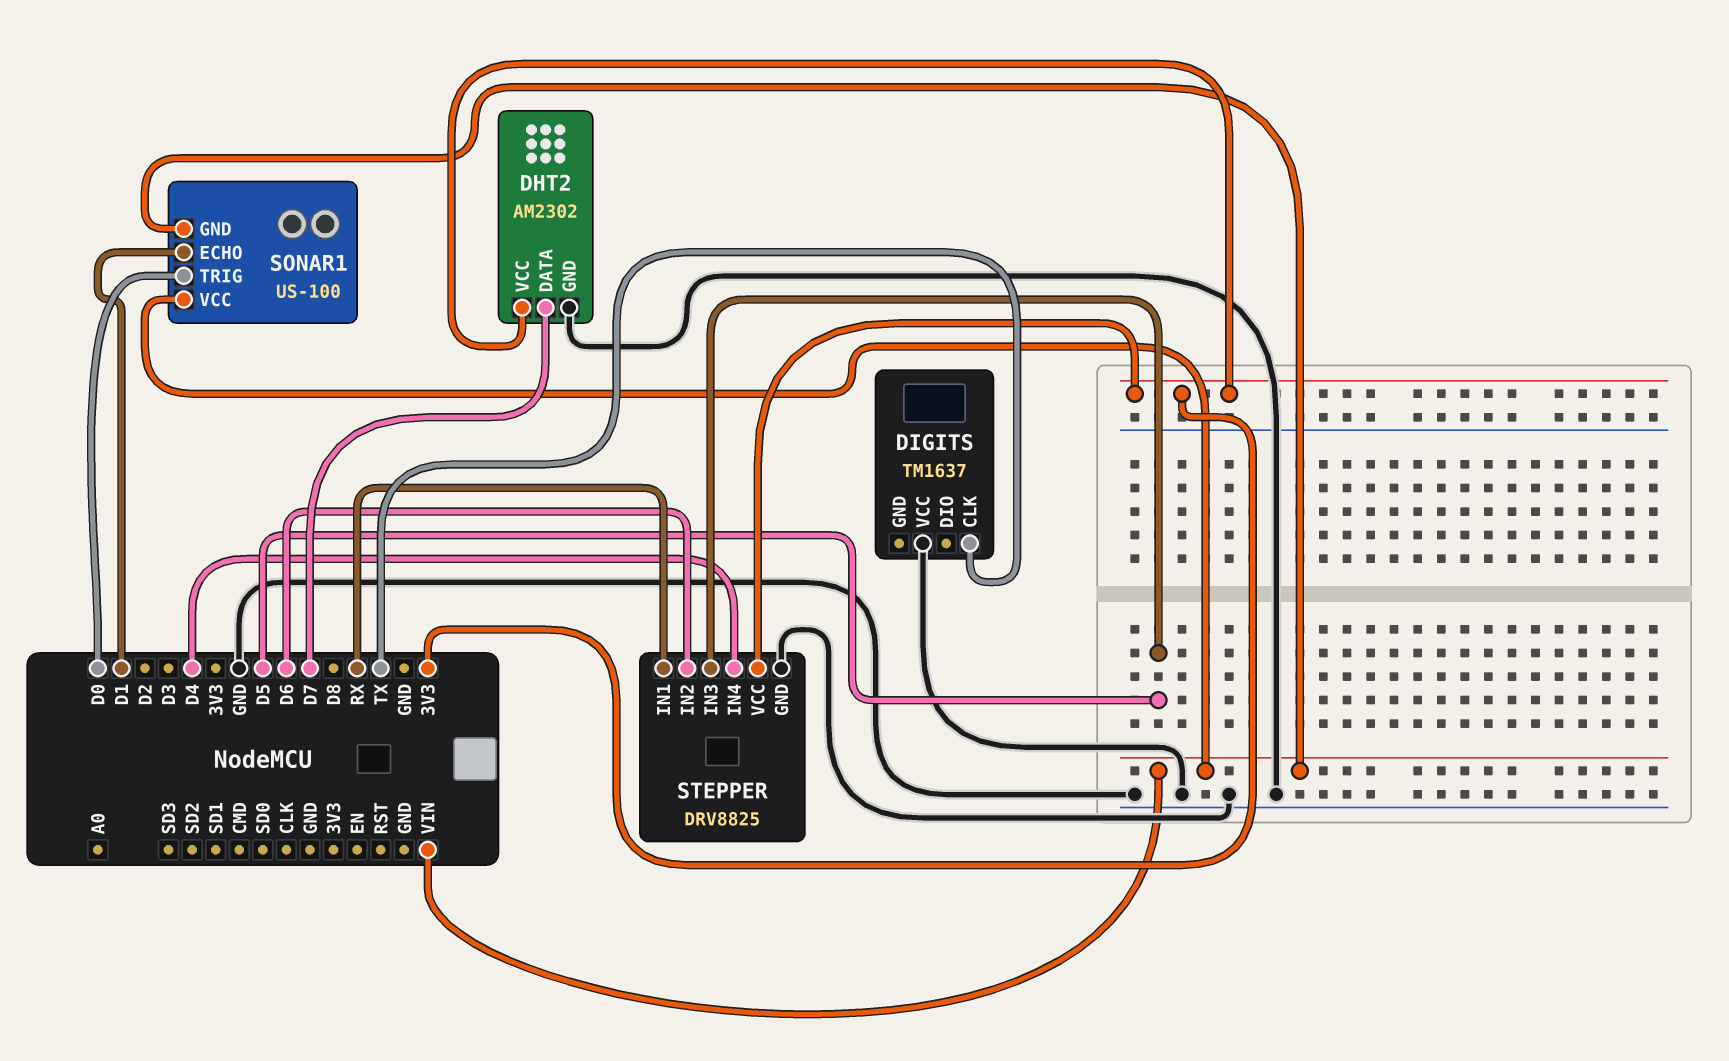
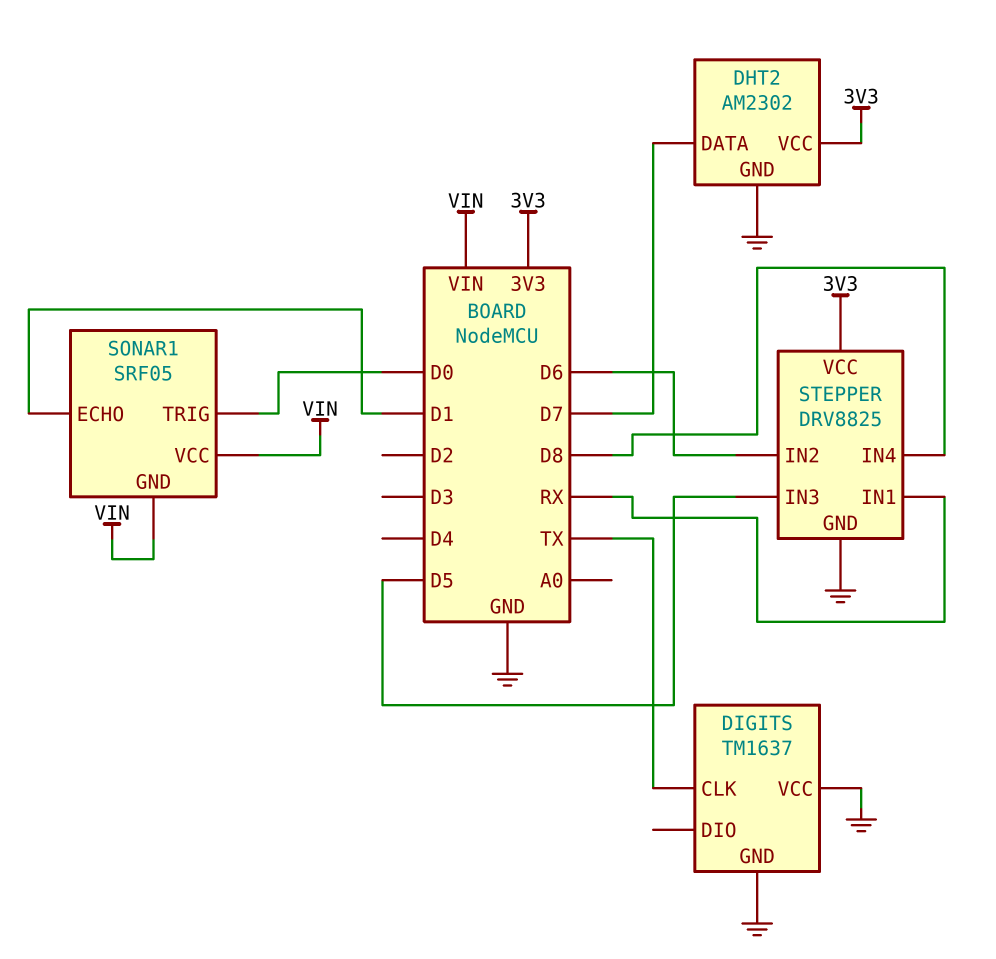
DIGITS pin GND: none -> GND
SONAR1: US-100 -> SRF05
STEPPER pin IN4: D4 -> D8

